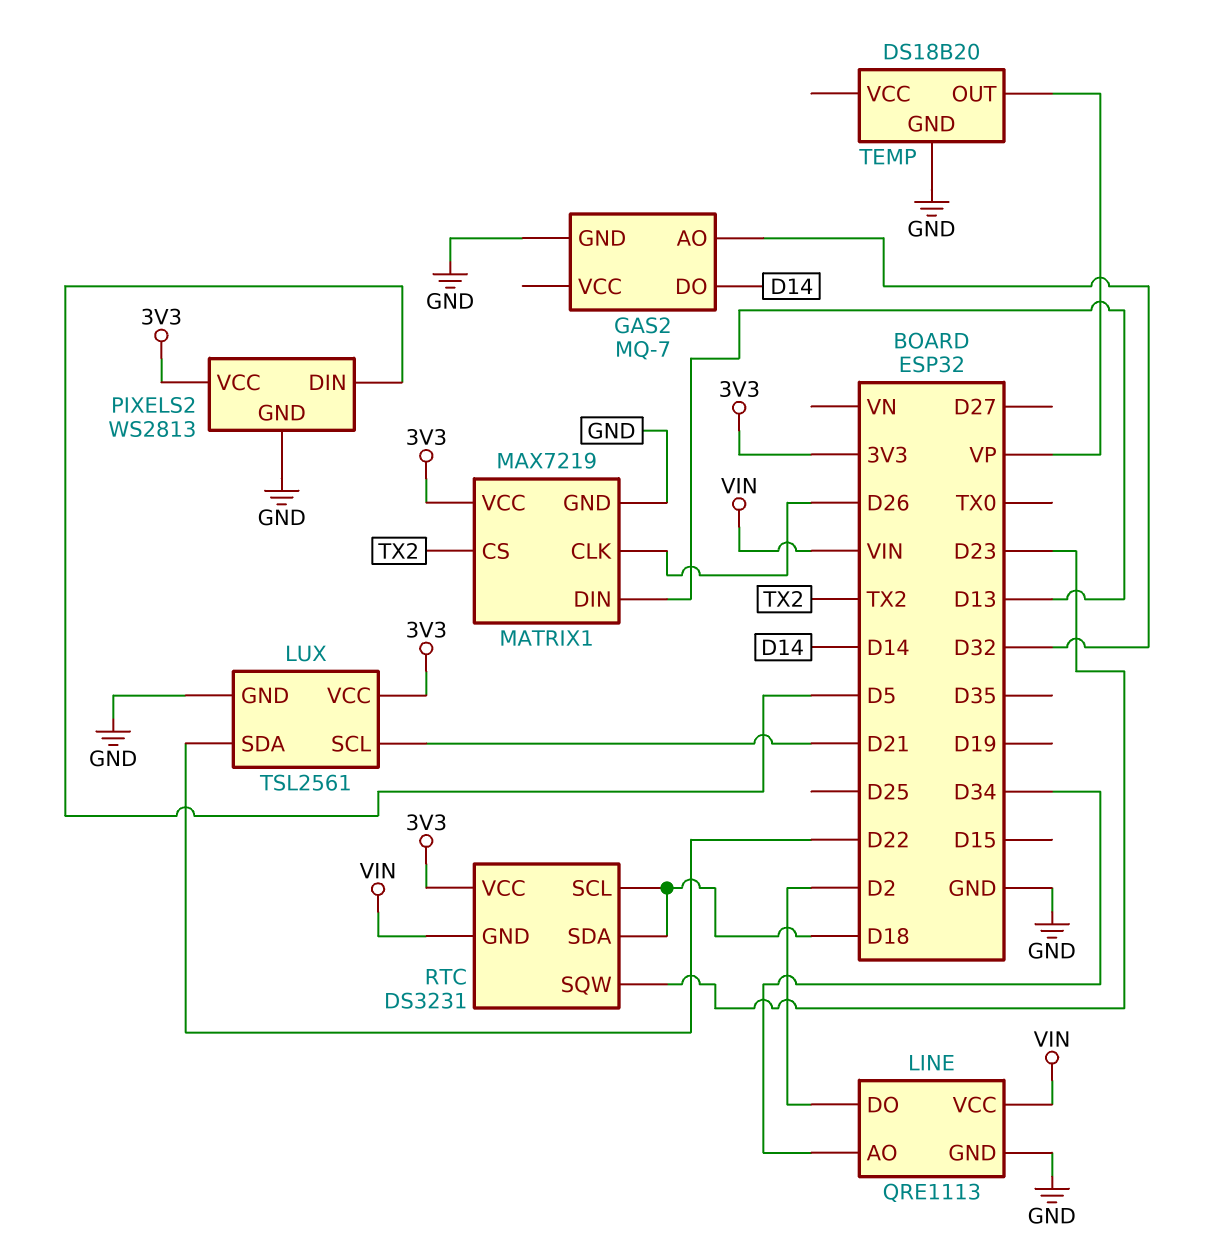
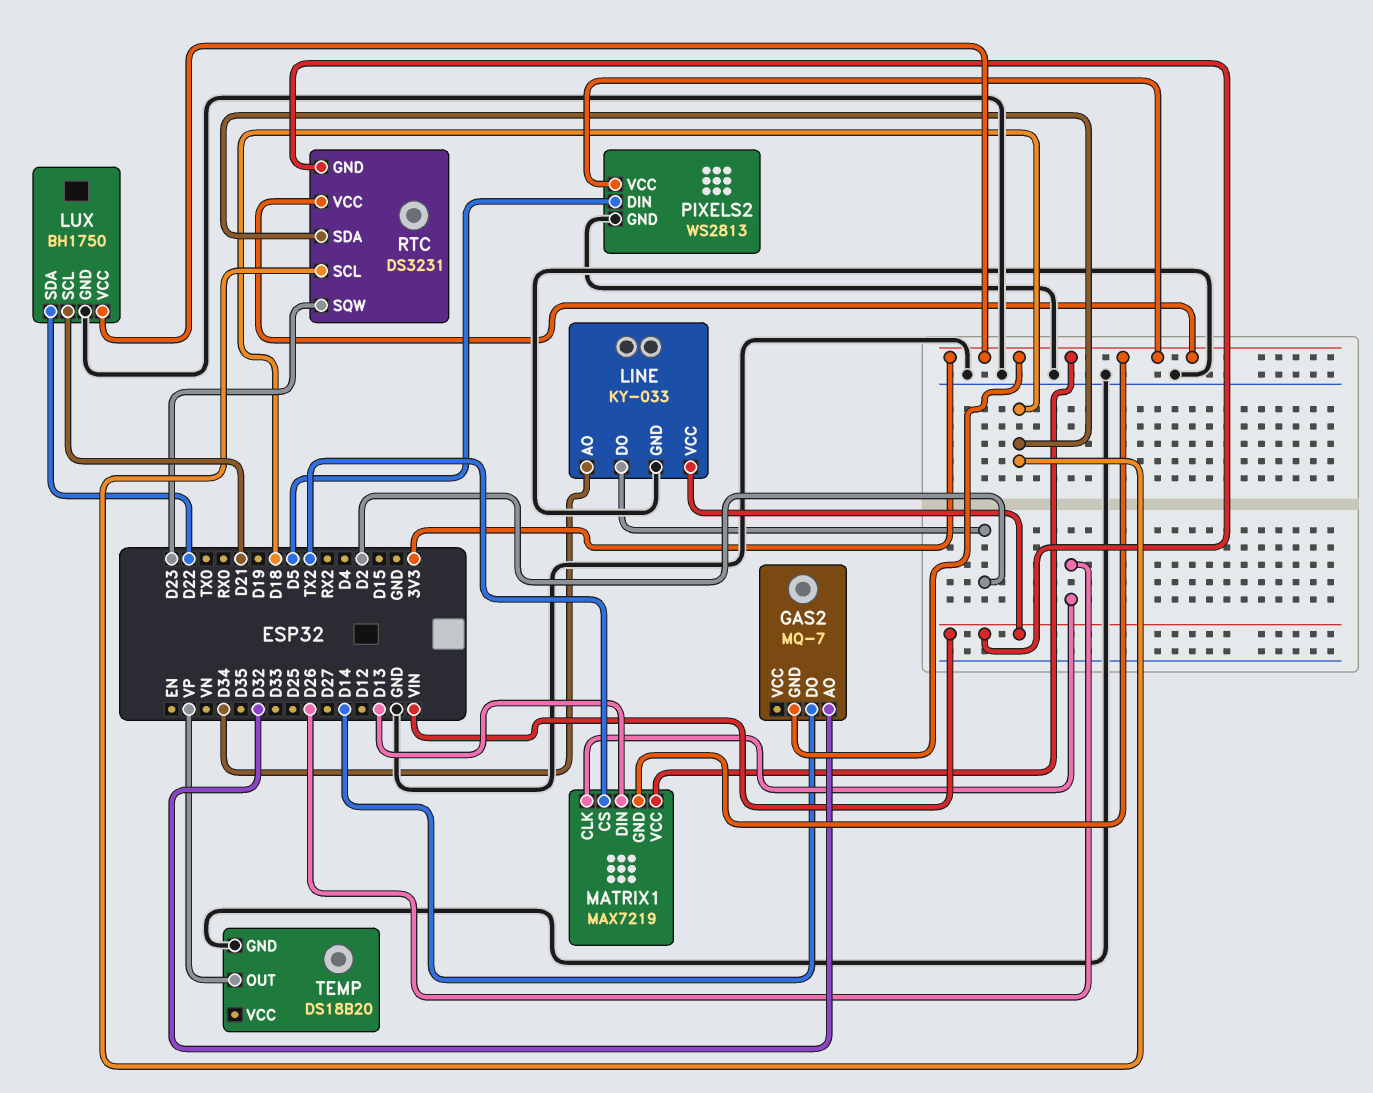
GAS2 pin GND: GND -> 3V3
LINE: QRE1113 -> KY-033
LUX: TSL2561 -> BH1750
MATRIX1 pin GND: GND -> 3V3

